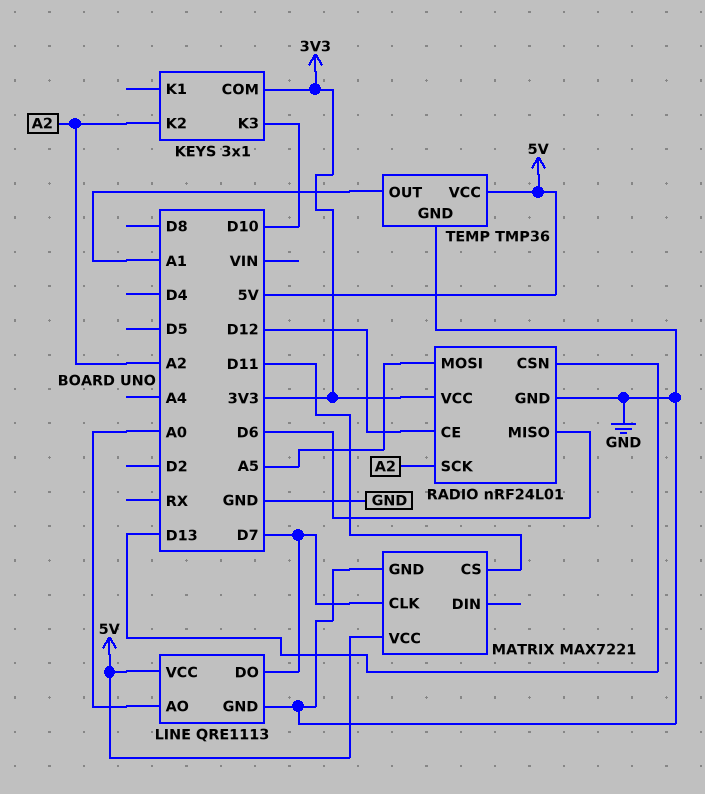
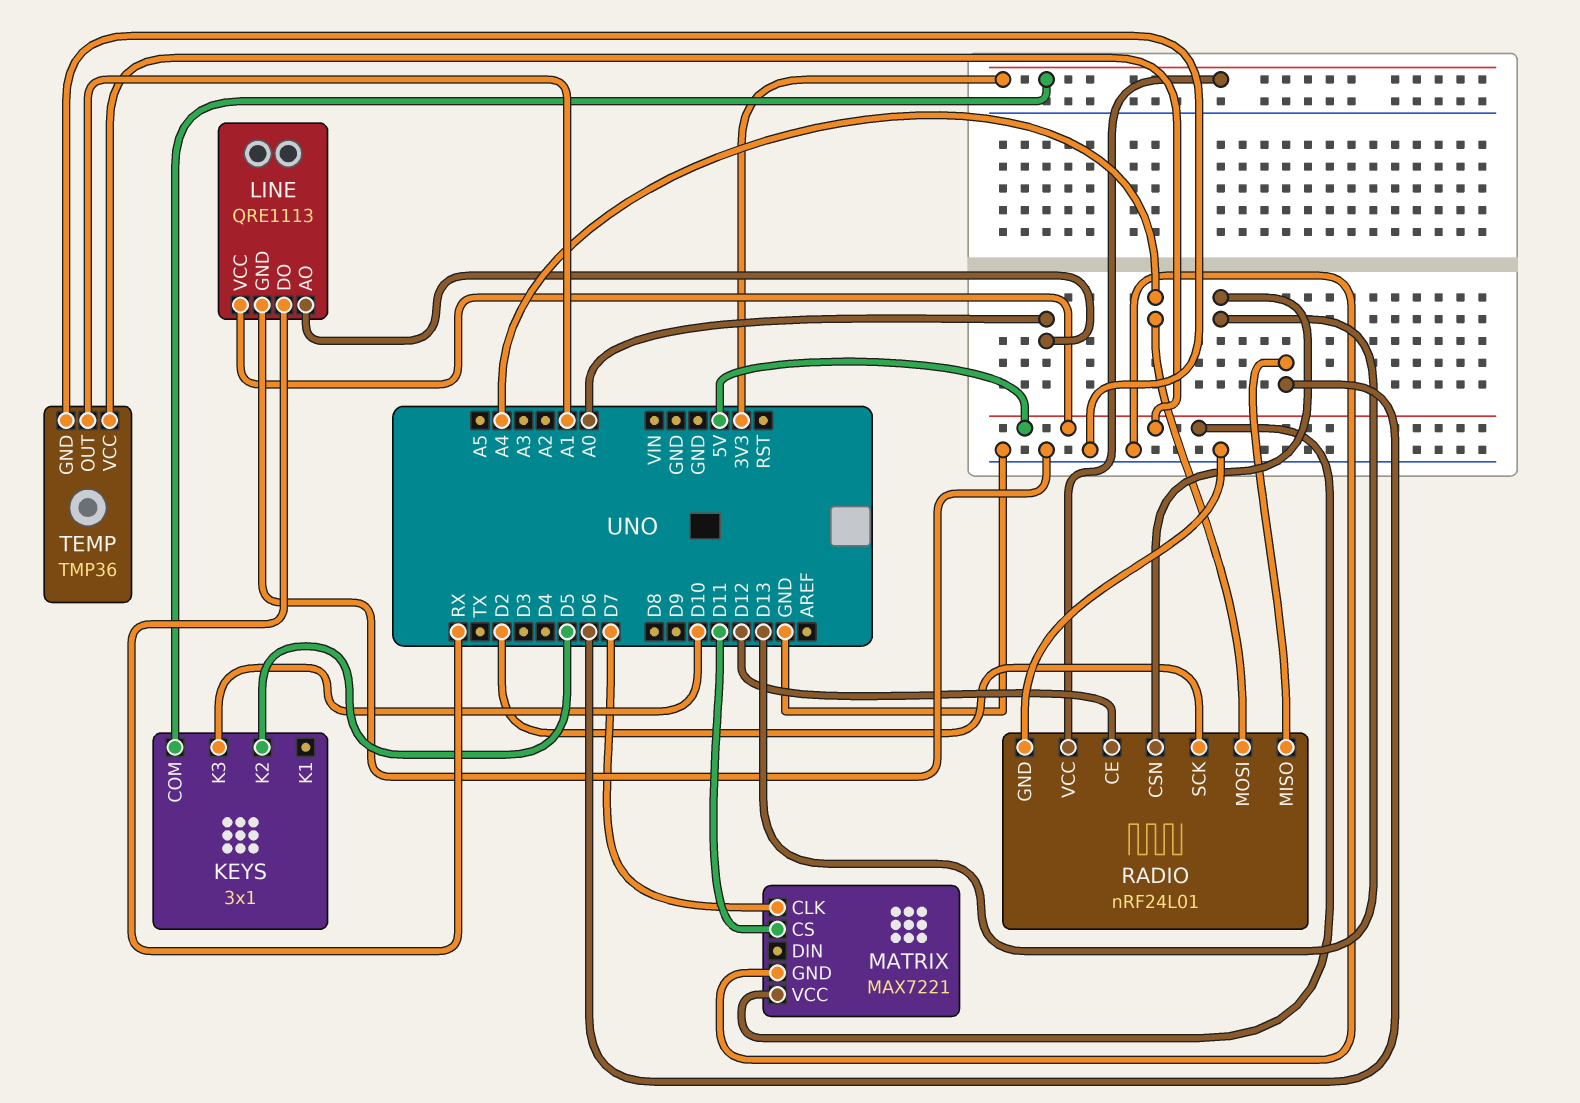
KEYS pin K2: A2 -> D5
LINE pin DO: D7 -> RX
RADIO pin MOSI: A5 -> A4
RADIO pin SCK: A2 -> D2

